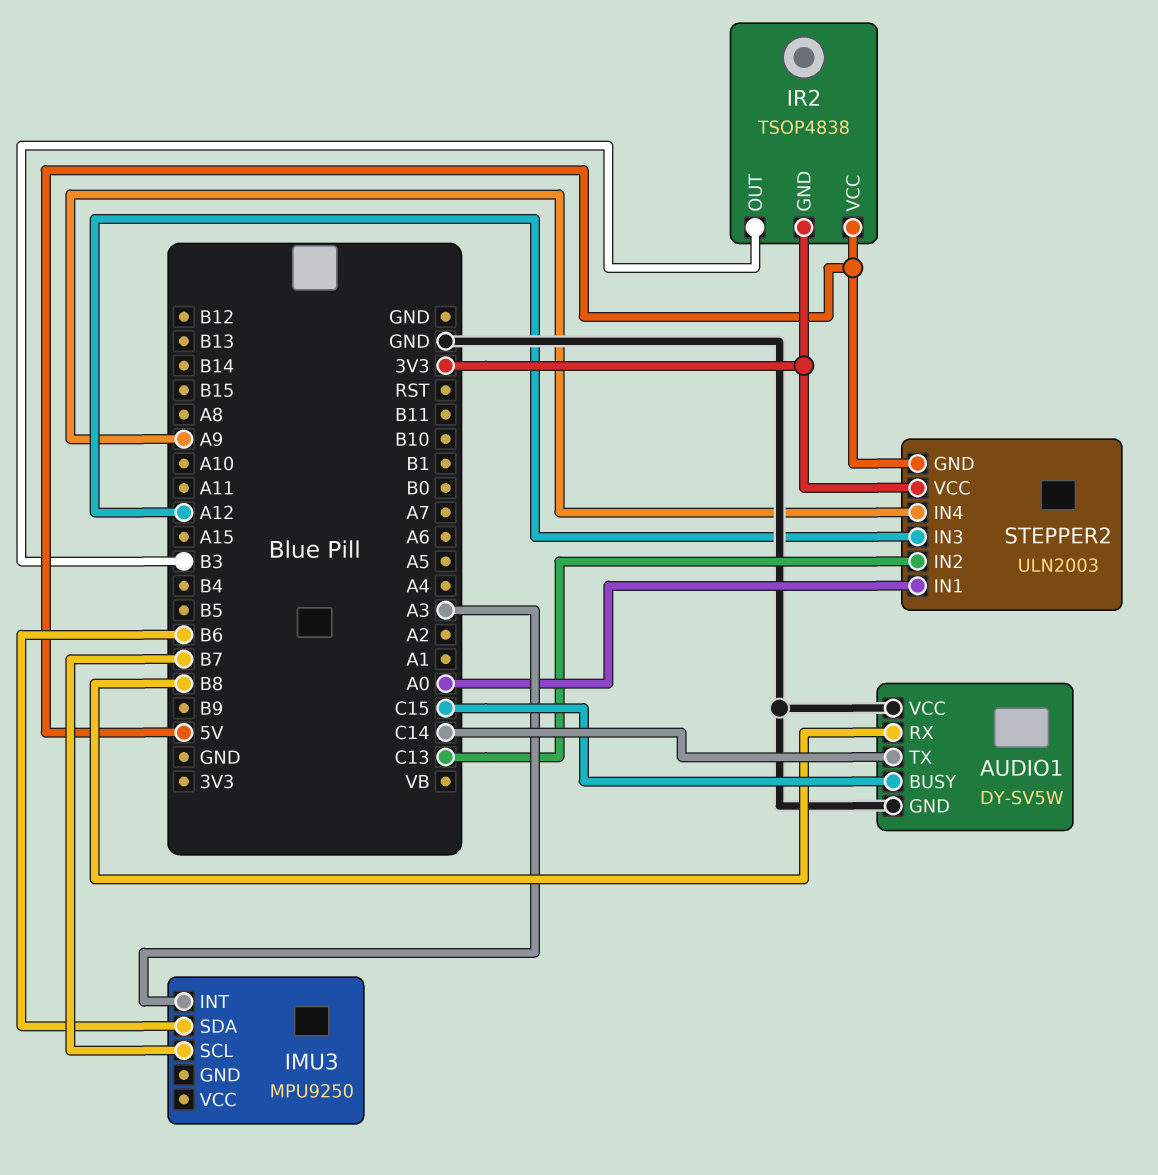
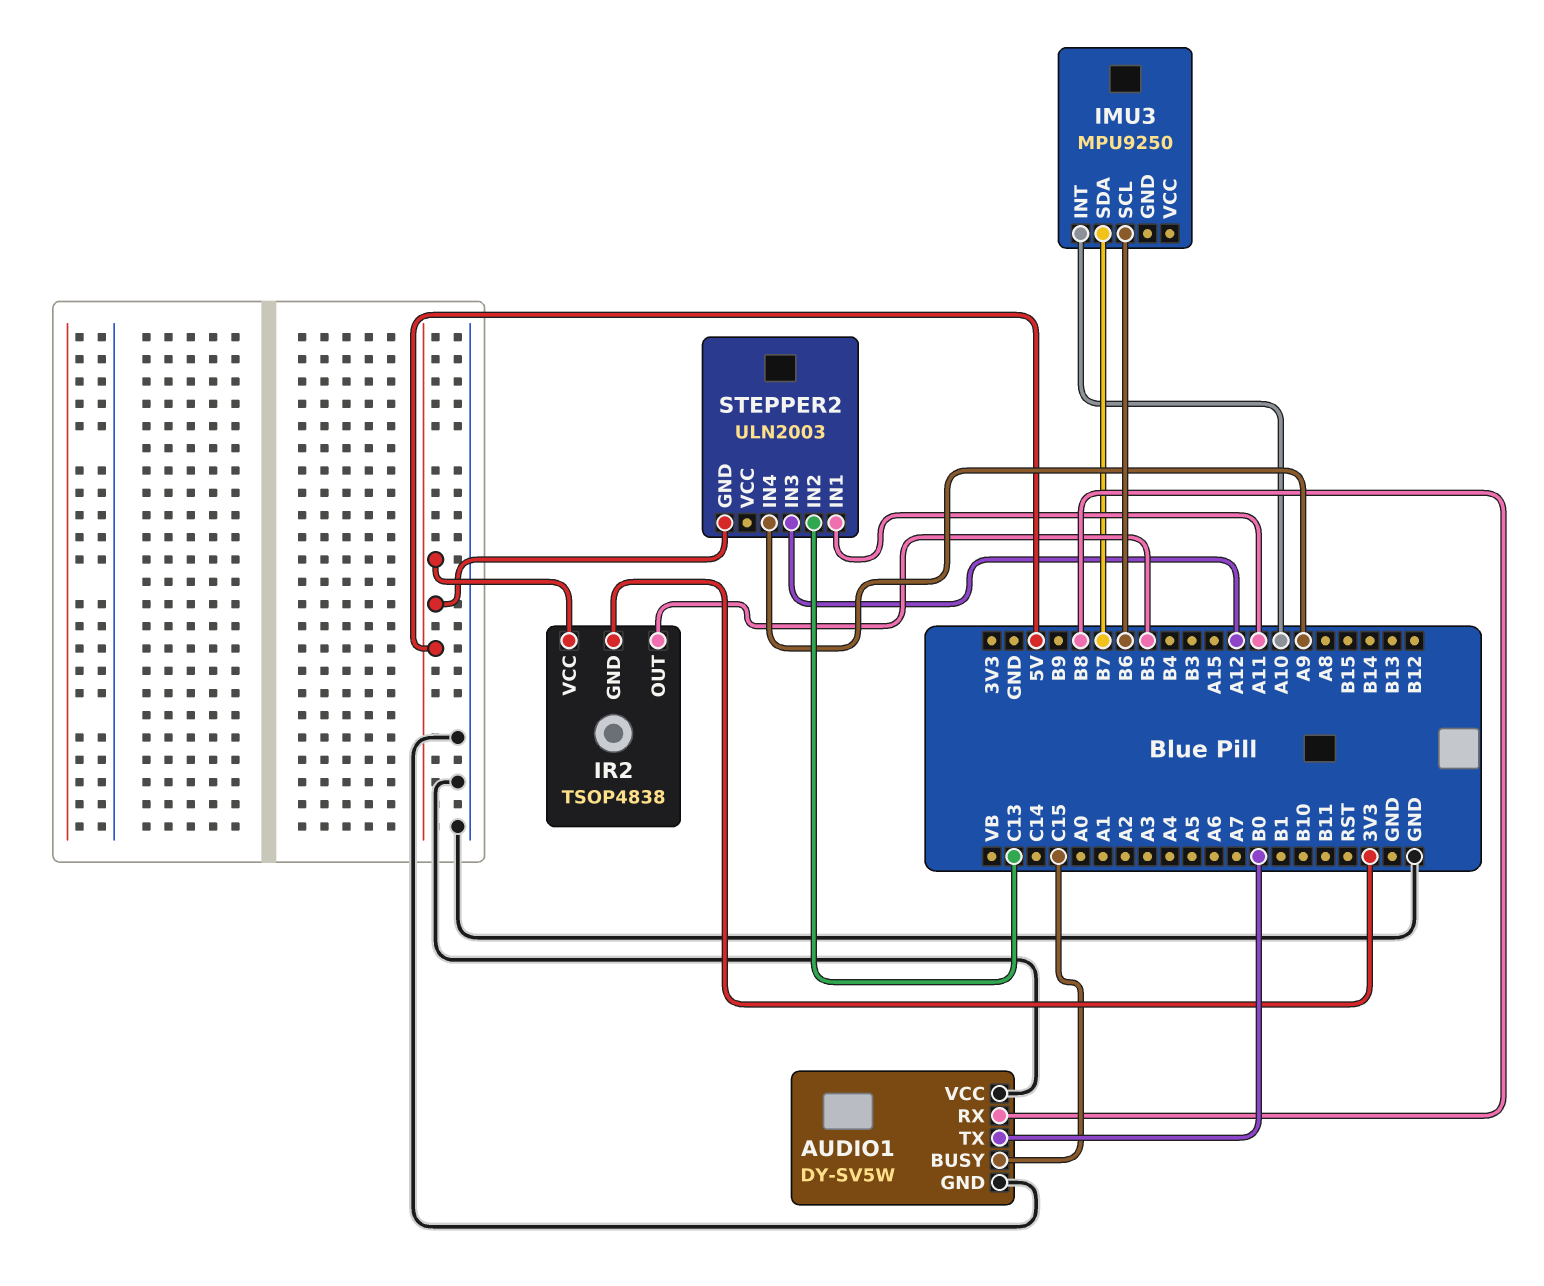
AUDIO1 pin TX: C14 -> B0
IMU3 pin INT: A3 -> A10
IMU3 pin SCL: B7 -> B6
IMU3 pin SDA: B6 -> B7
IR2 pin OUT: B3 -> B5
STEPPER2 pin IN1: A0 -> A11
STEPPER2 pin VCC: 3V3 -> none

